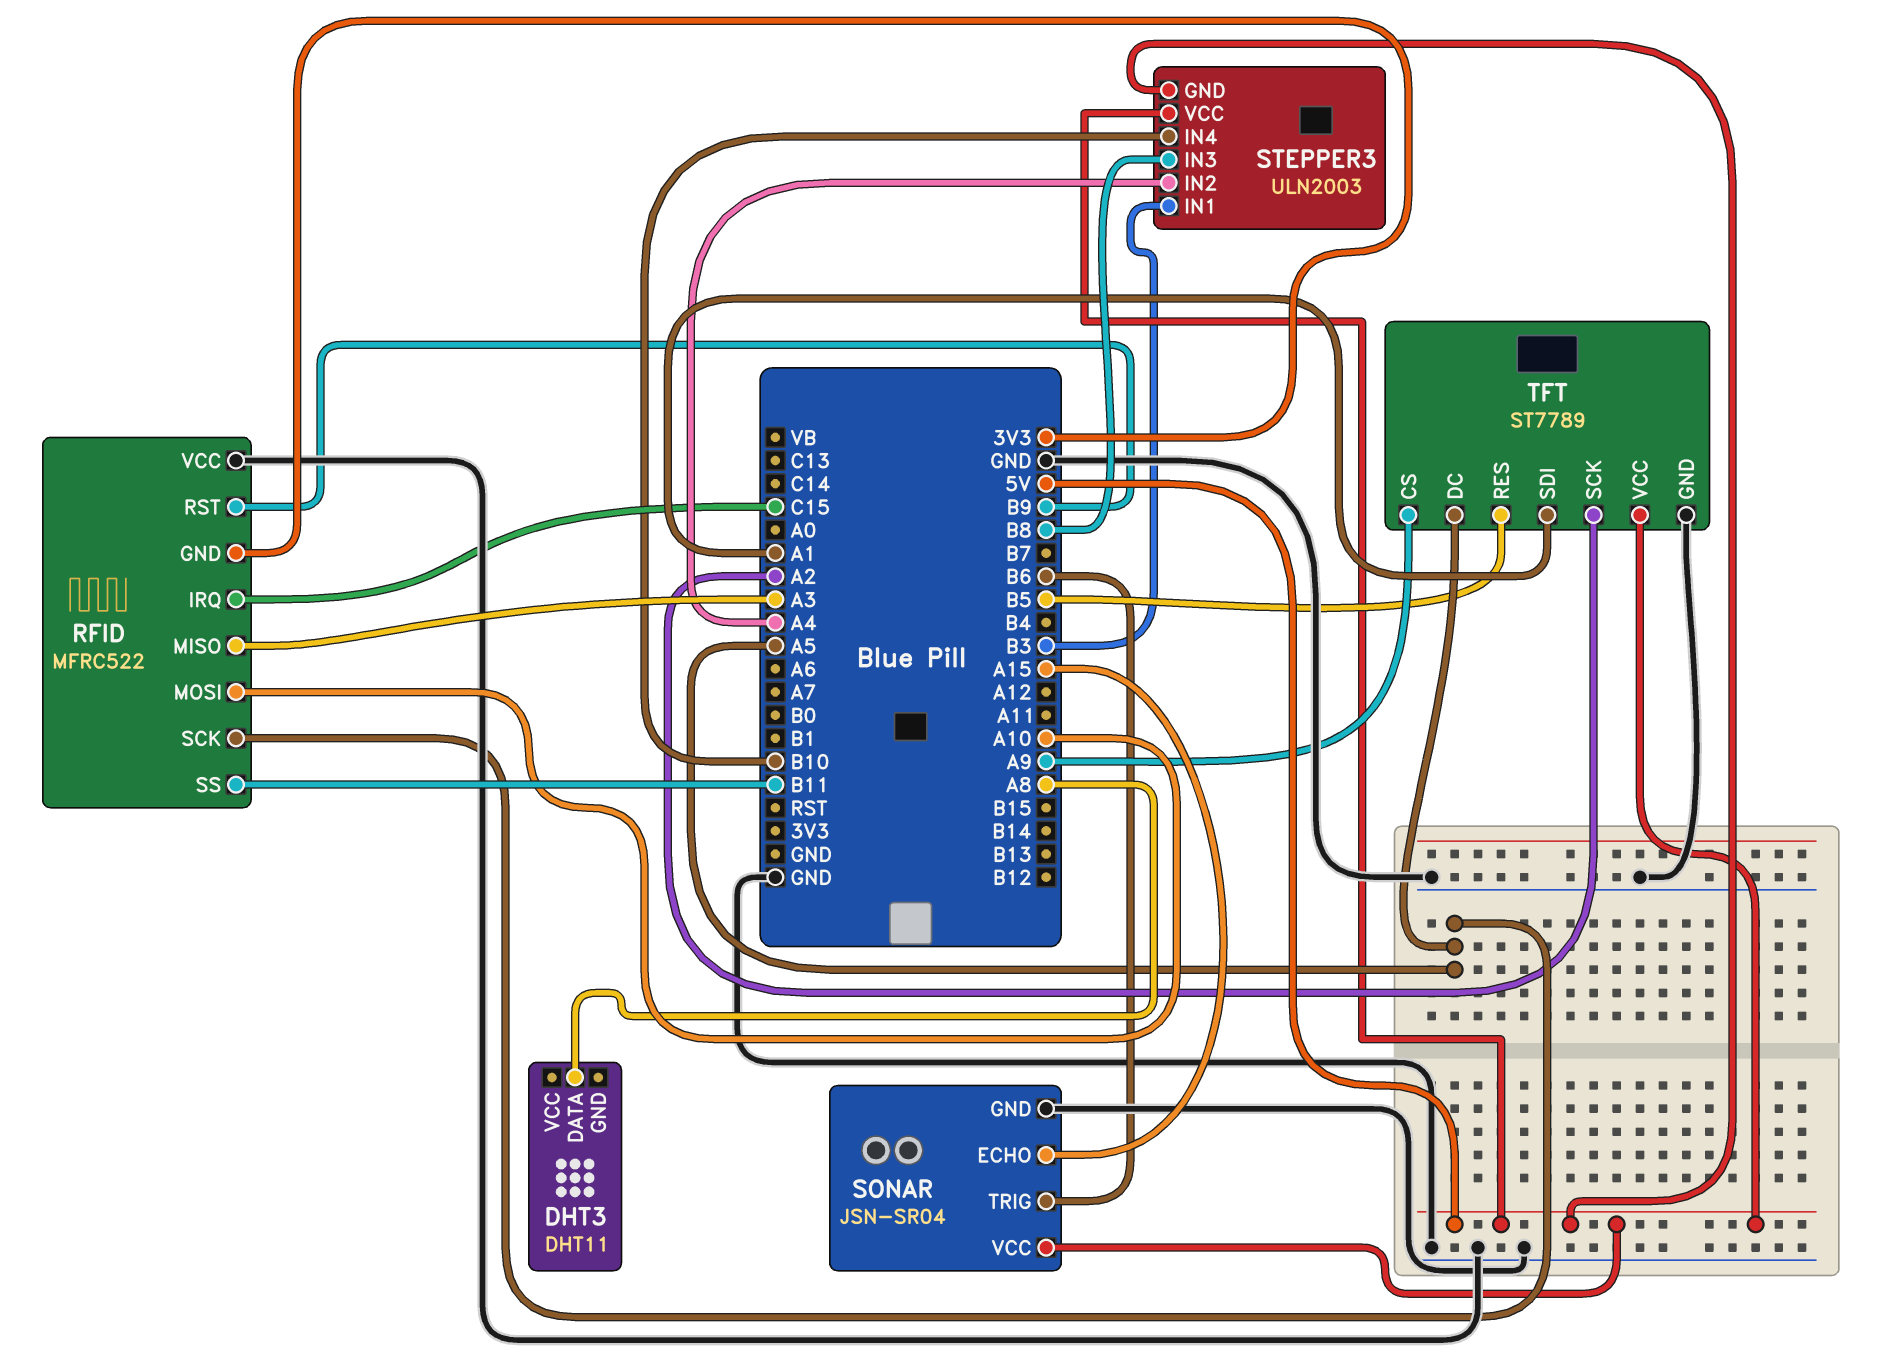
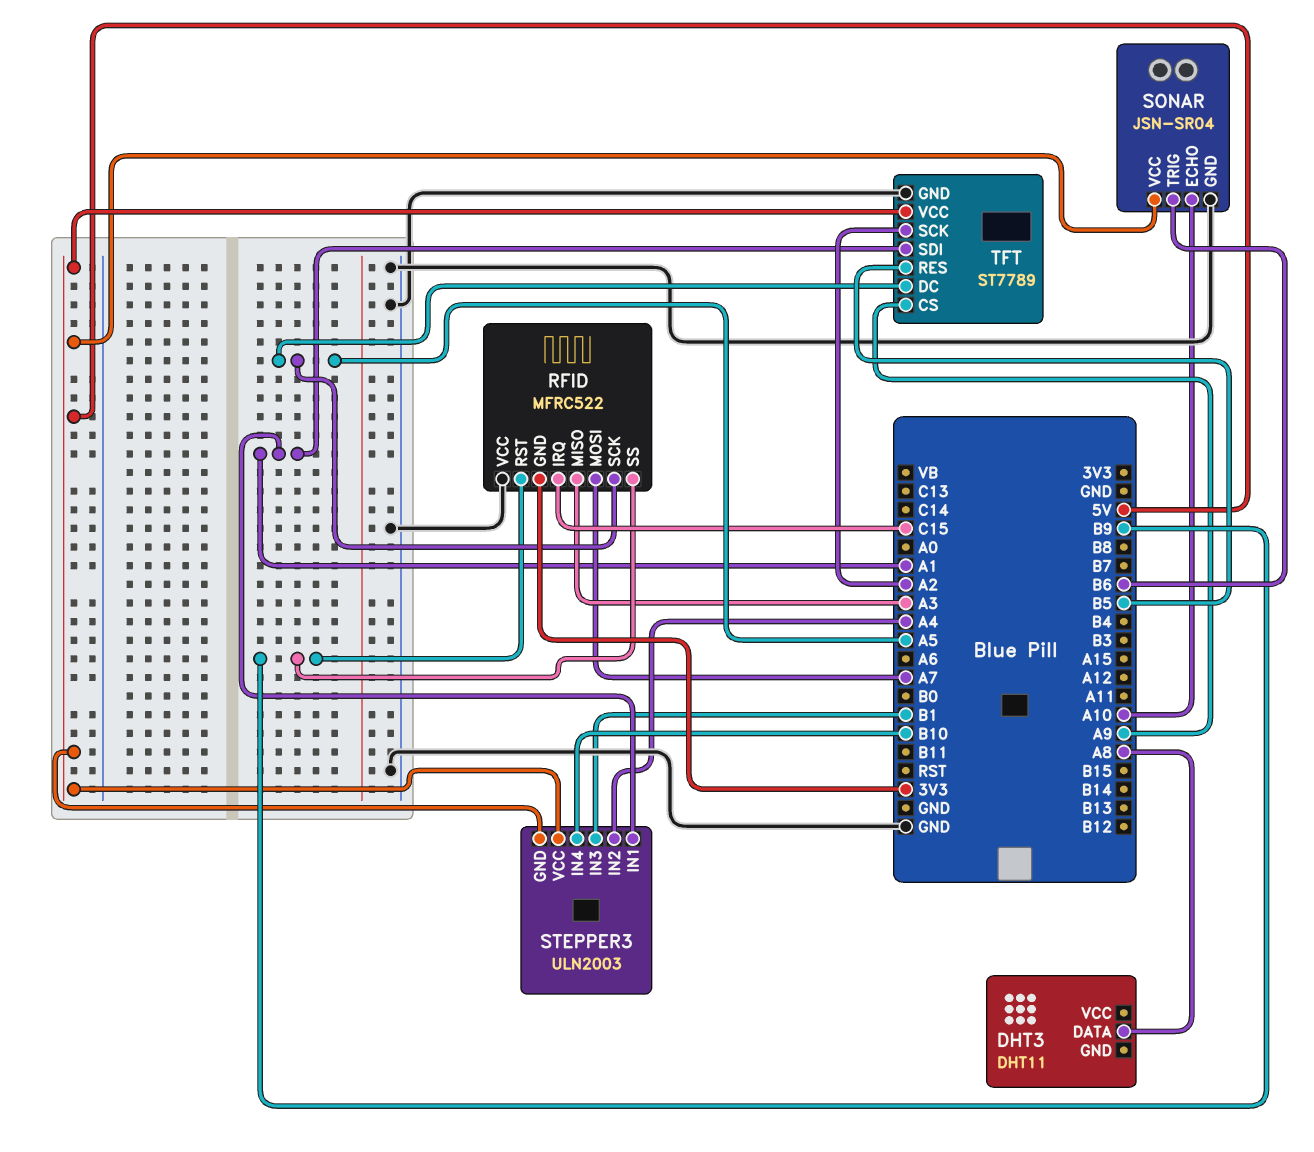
RFID pin MOSI: A10 -> A7
RFID pin SS: B11 -> B9
SONAR pin ECHO: A15 -> A10
STEPPER3 pin IN1: B3 -> A1
STEPPER3 pin IN3: B8 -> B1

